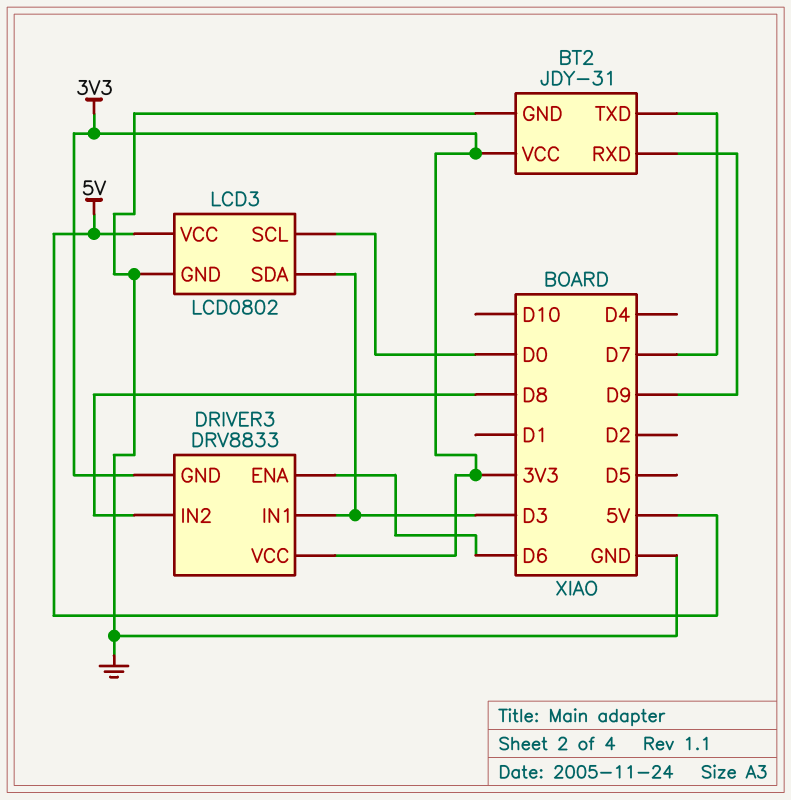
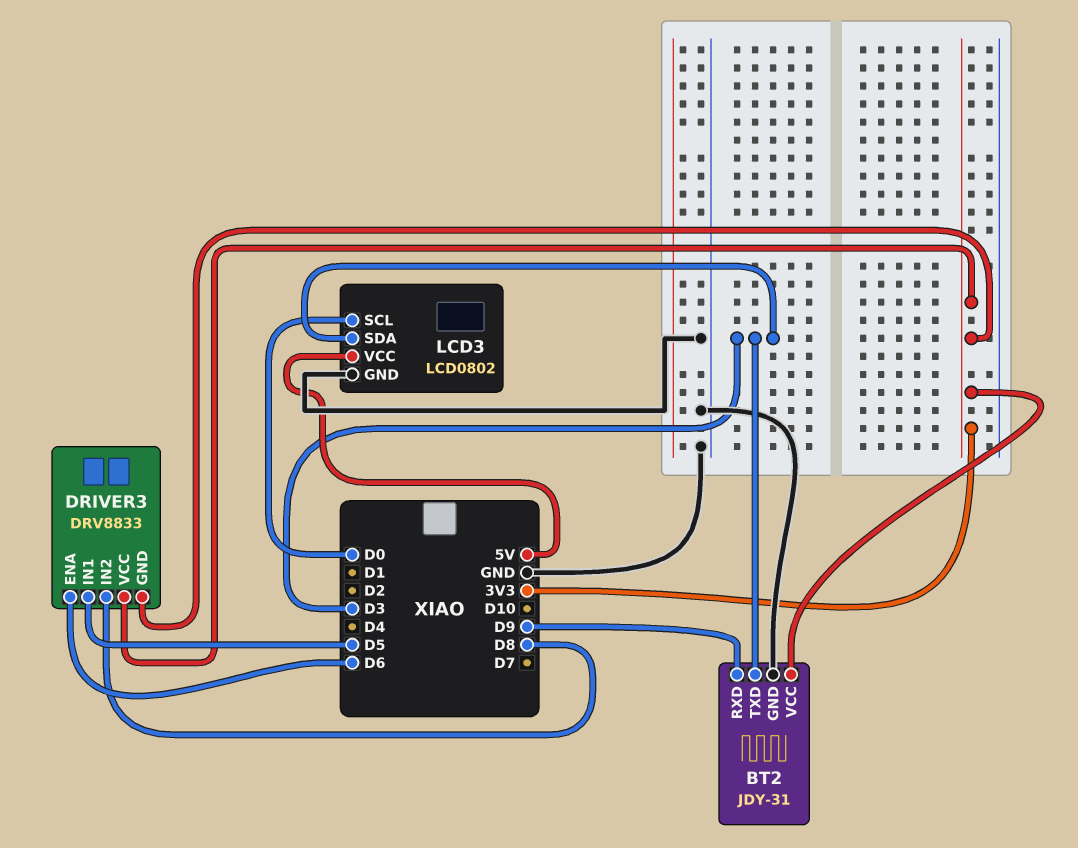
BT2 pin TXD: D7 -> D3
DRIVER3 pin IN1: D3 -> D5

